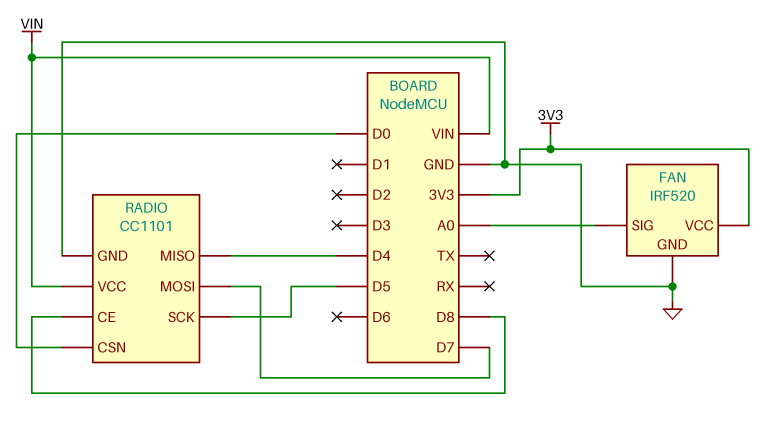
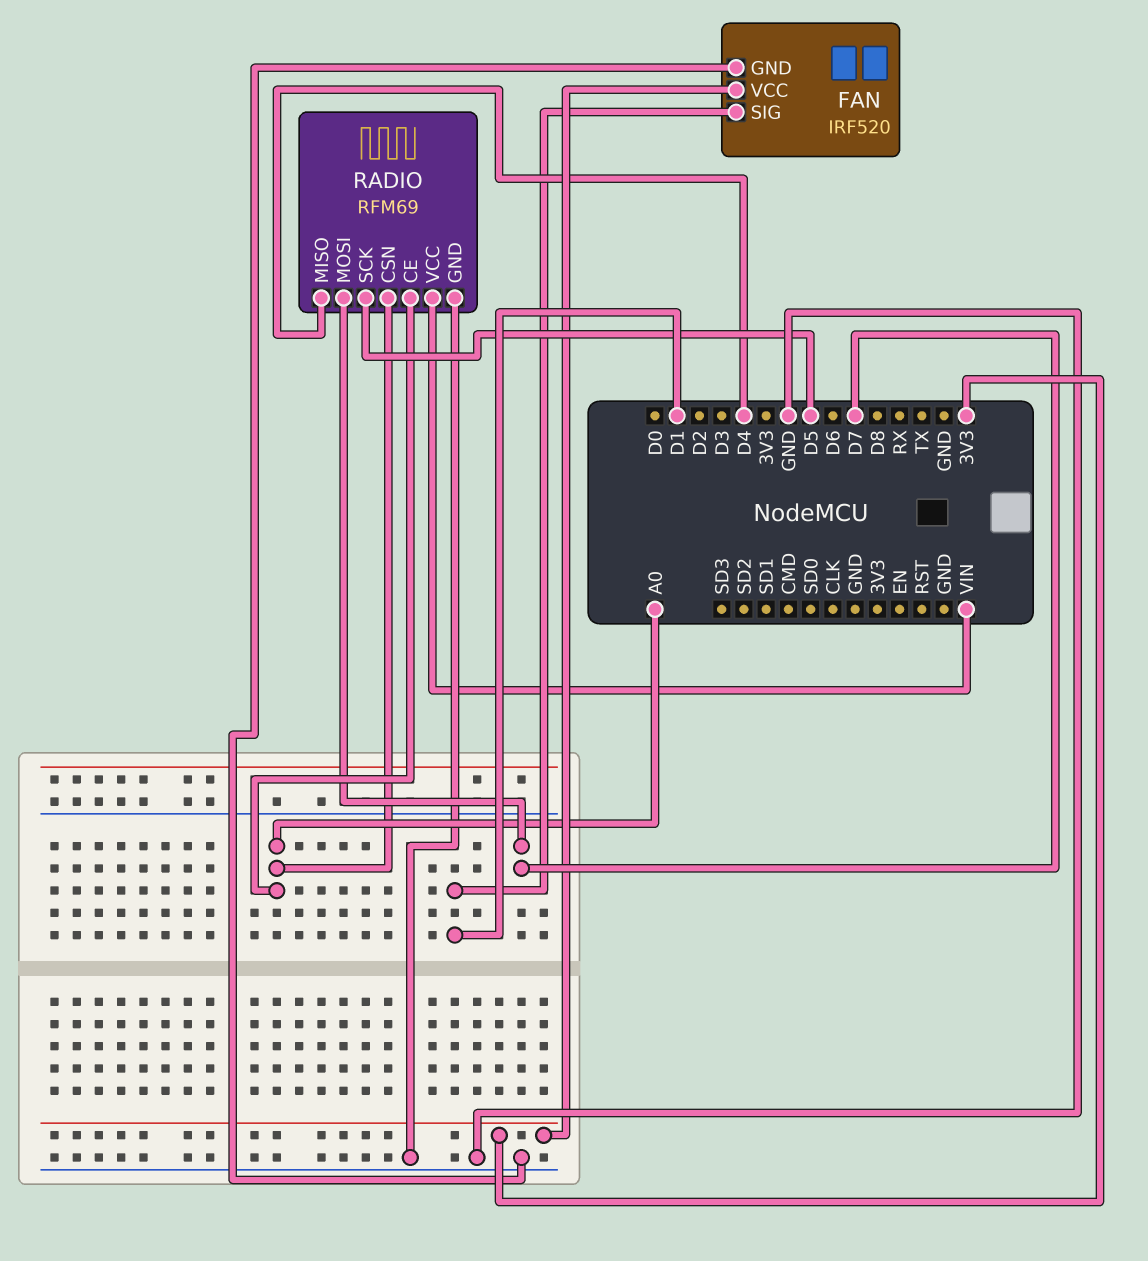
FAN pin SIG: A0 -> D1
RADIO: CC1101 -> RFM69
RADIO pin CE: D8 -> A0
RADIO pin CSN: D0 -> A0

